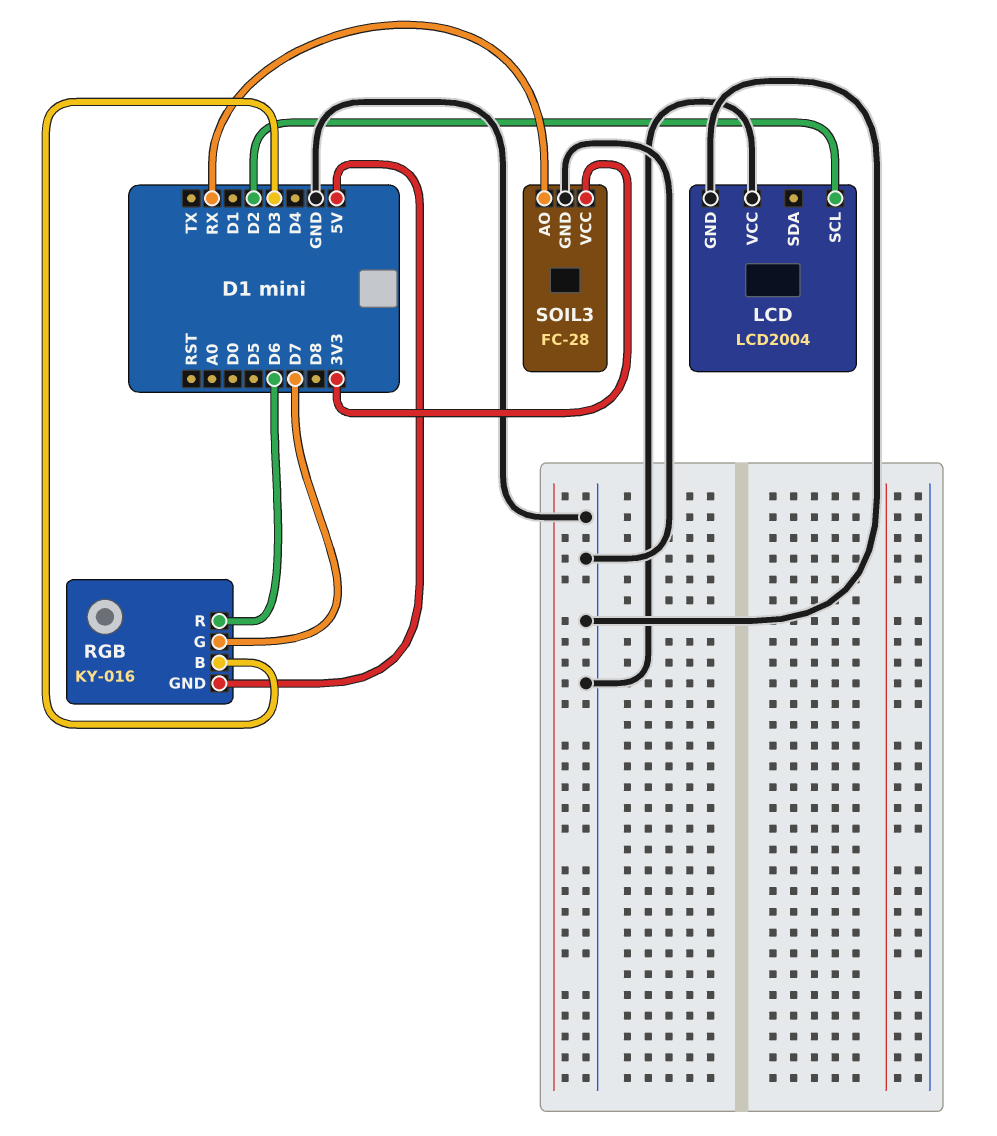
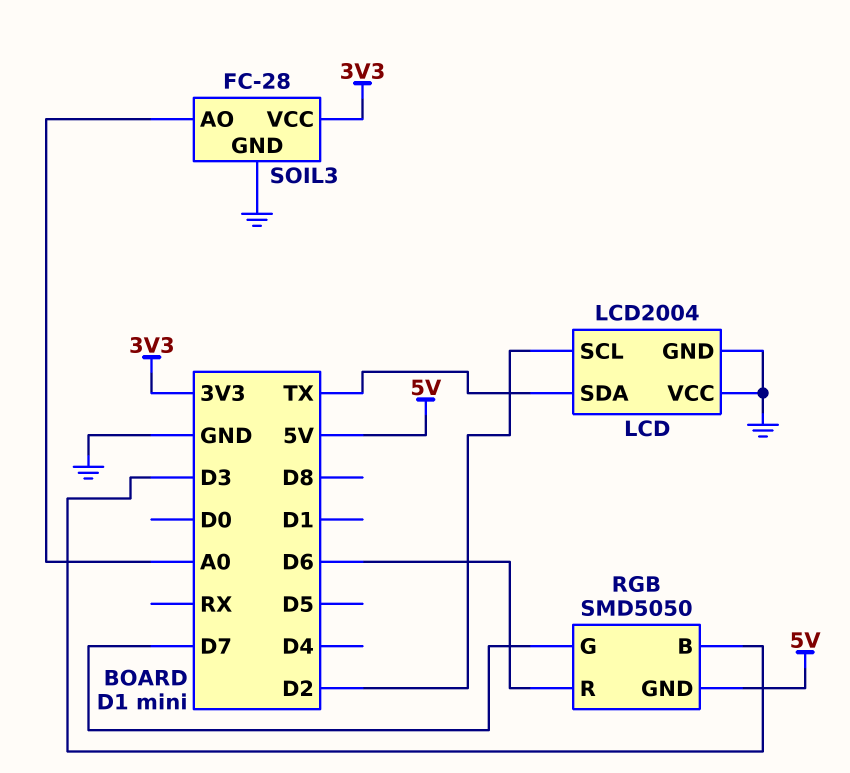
LCD pin SDA: none -> TX
RGB: KY-016 -> SMD5050
SOIL3 pin AO: RX -> A0

